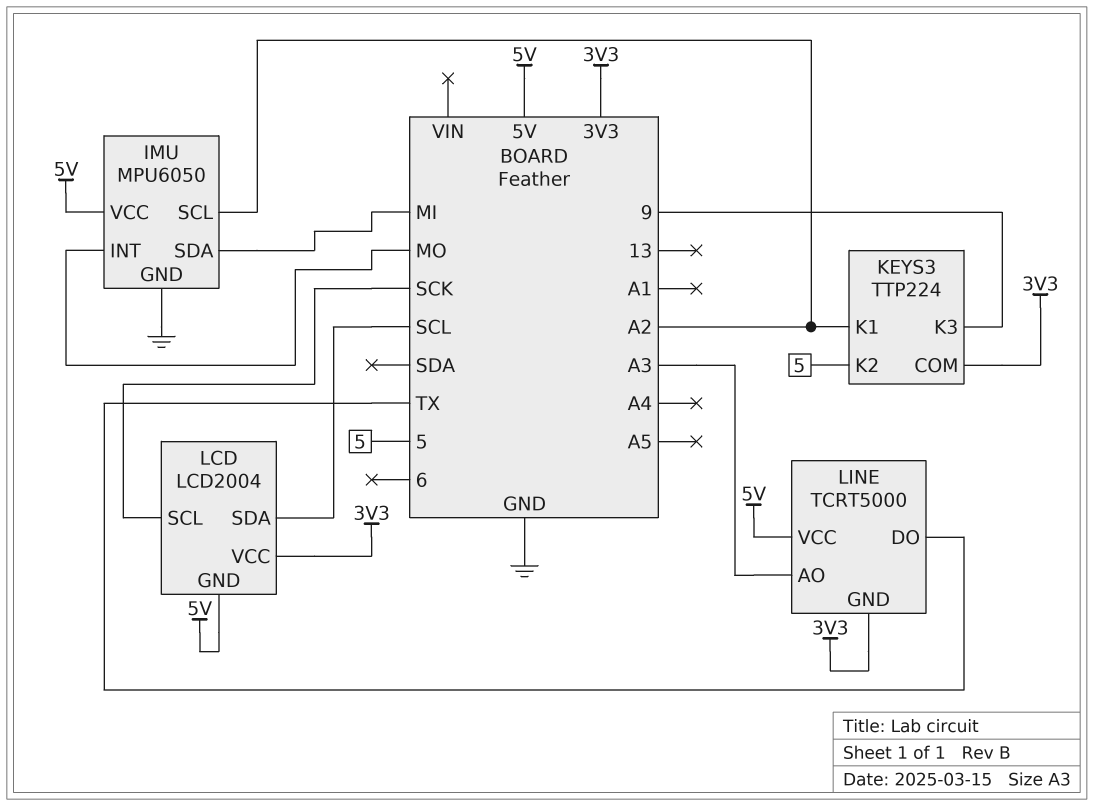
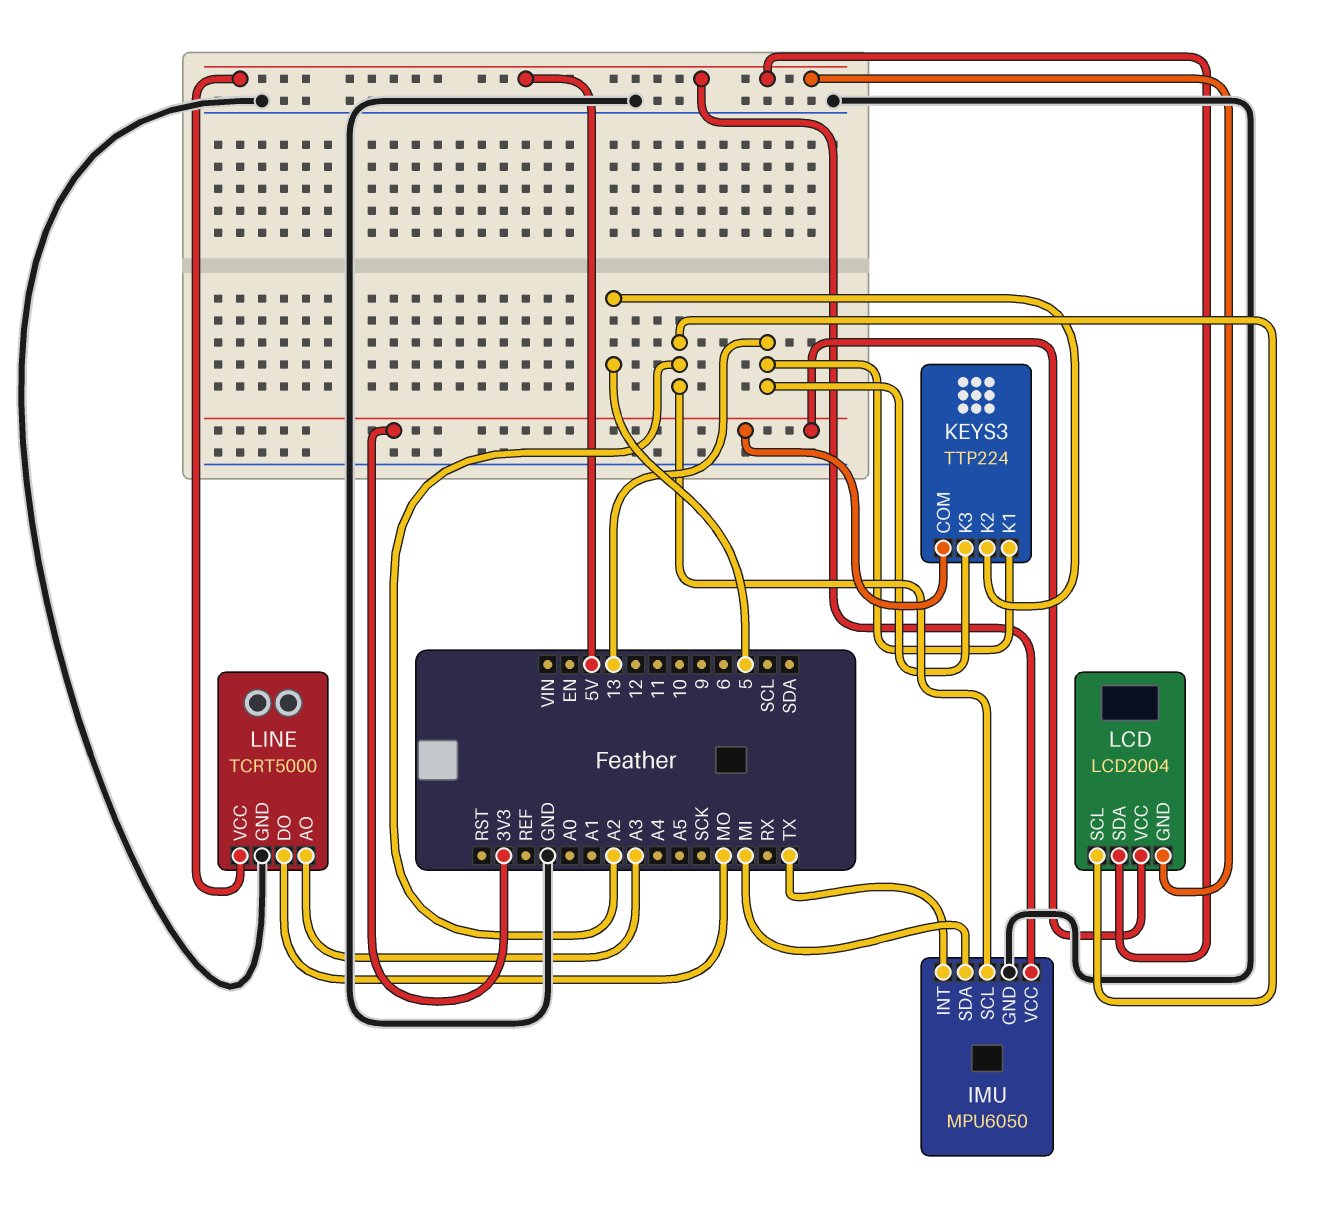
IMU pin INT: MO -> TX
KEYS3 pin K1: A2 -> 13
KEYS3 pin K3: 9 -> 13
LCD pin SCL: SCK -> A2
LCD pin SDA: SCL -> 5V
LINE pin DO: TX -> MO
LINE pin GND: 3V3 -> GND

